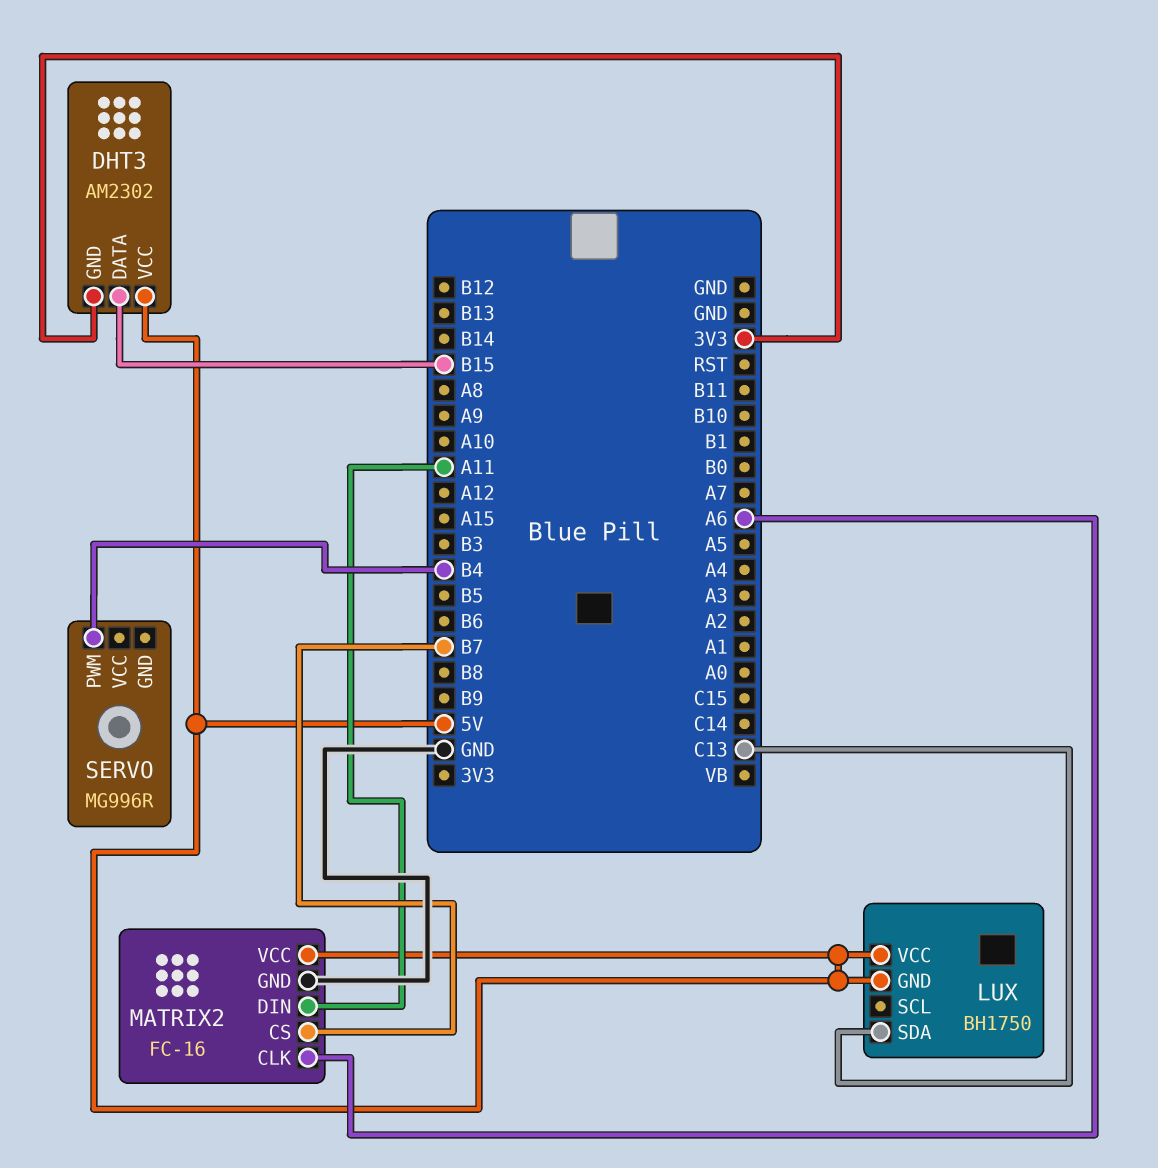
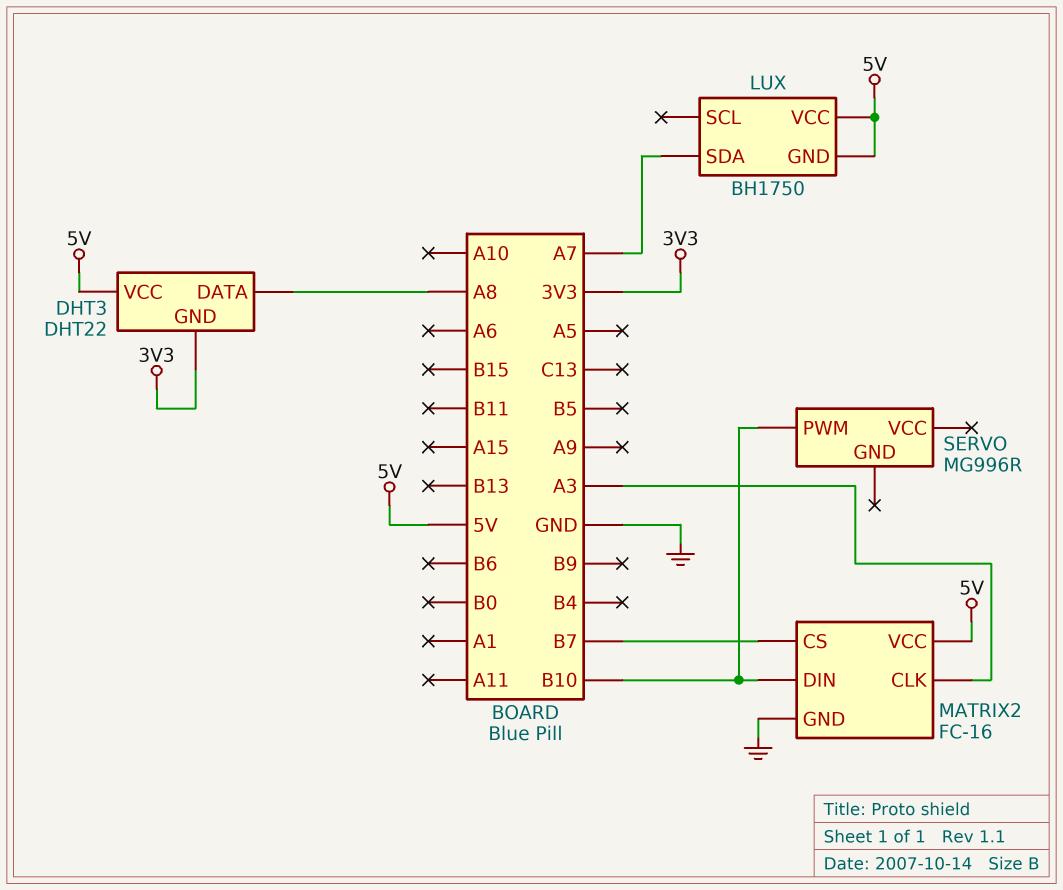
DHT3: AM2302 -> DHT22
DHT3 pin DATA: B15 -> A8
LUX pin SDA: C13 -> A7
MATRIX2 pin CLK: A6 -> A3
MATRIX2 pin DIN: A11 -> B10
SERVO pin PWM: B4 -> B10

